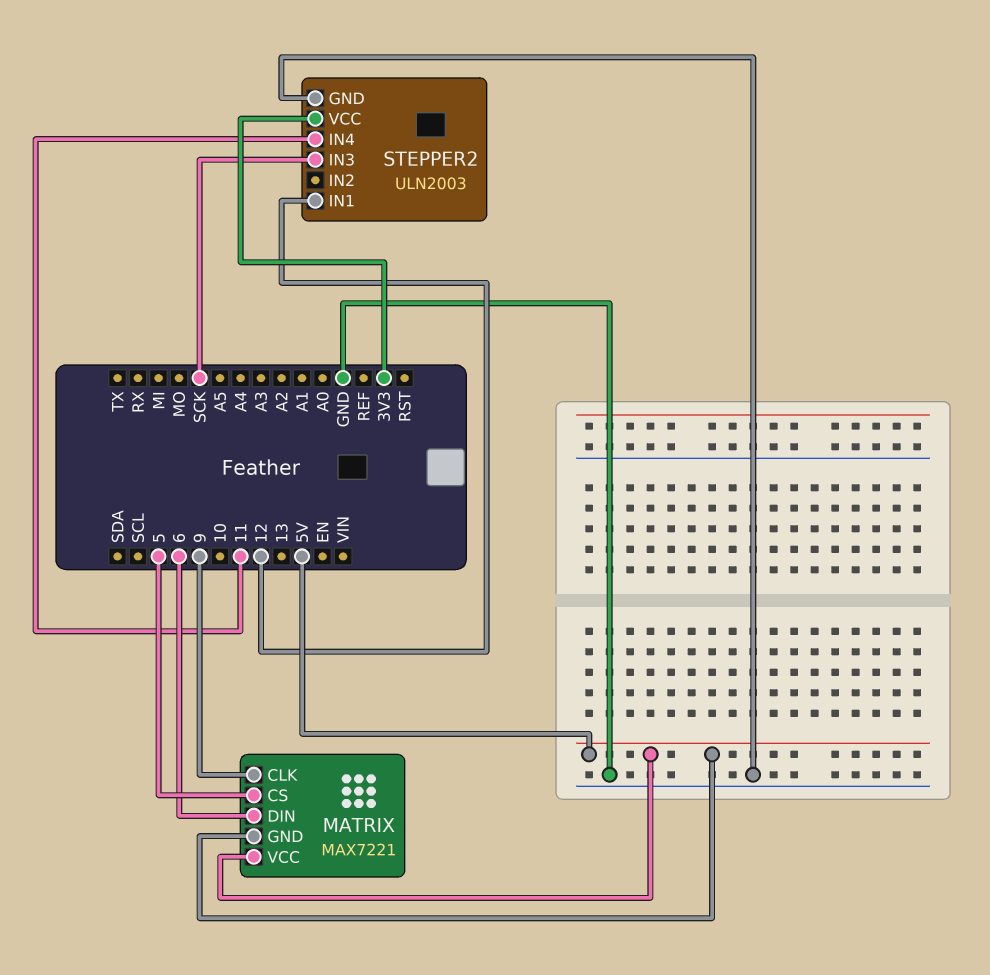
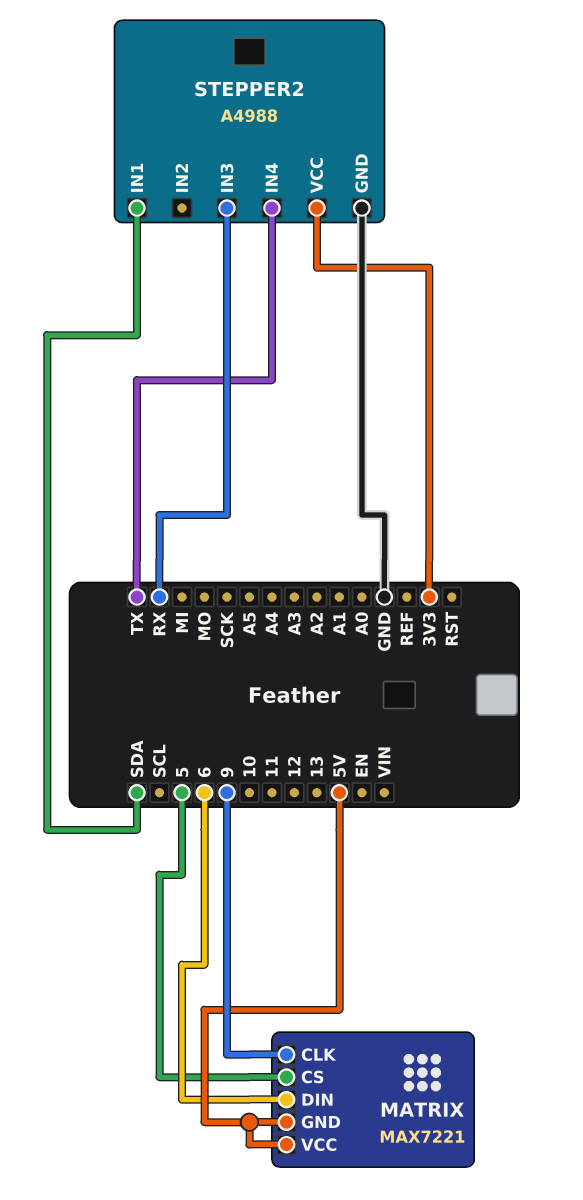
STEPPER2: ULN2003 -> A4988
STEPPER2 pin IN1: 12 -> SDA
STEPPER2 pin IN3: SCK -> RX
STEPPER2 pin IN4: 11 -> TX

